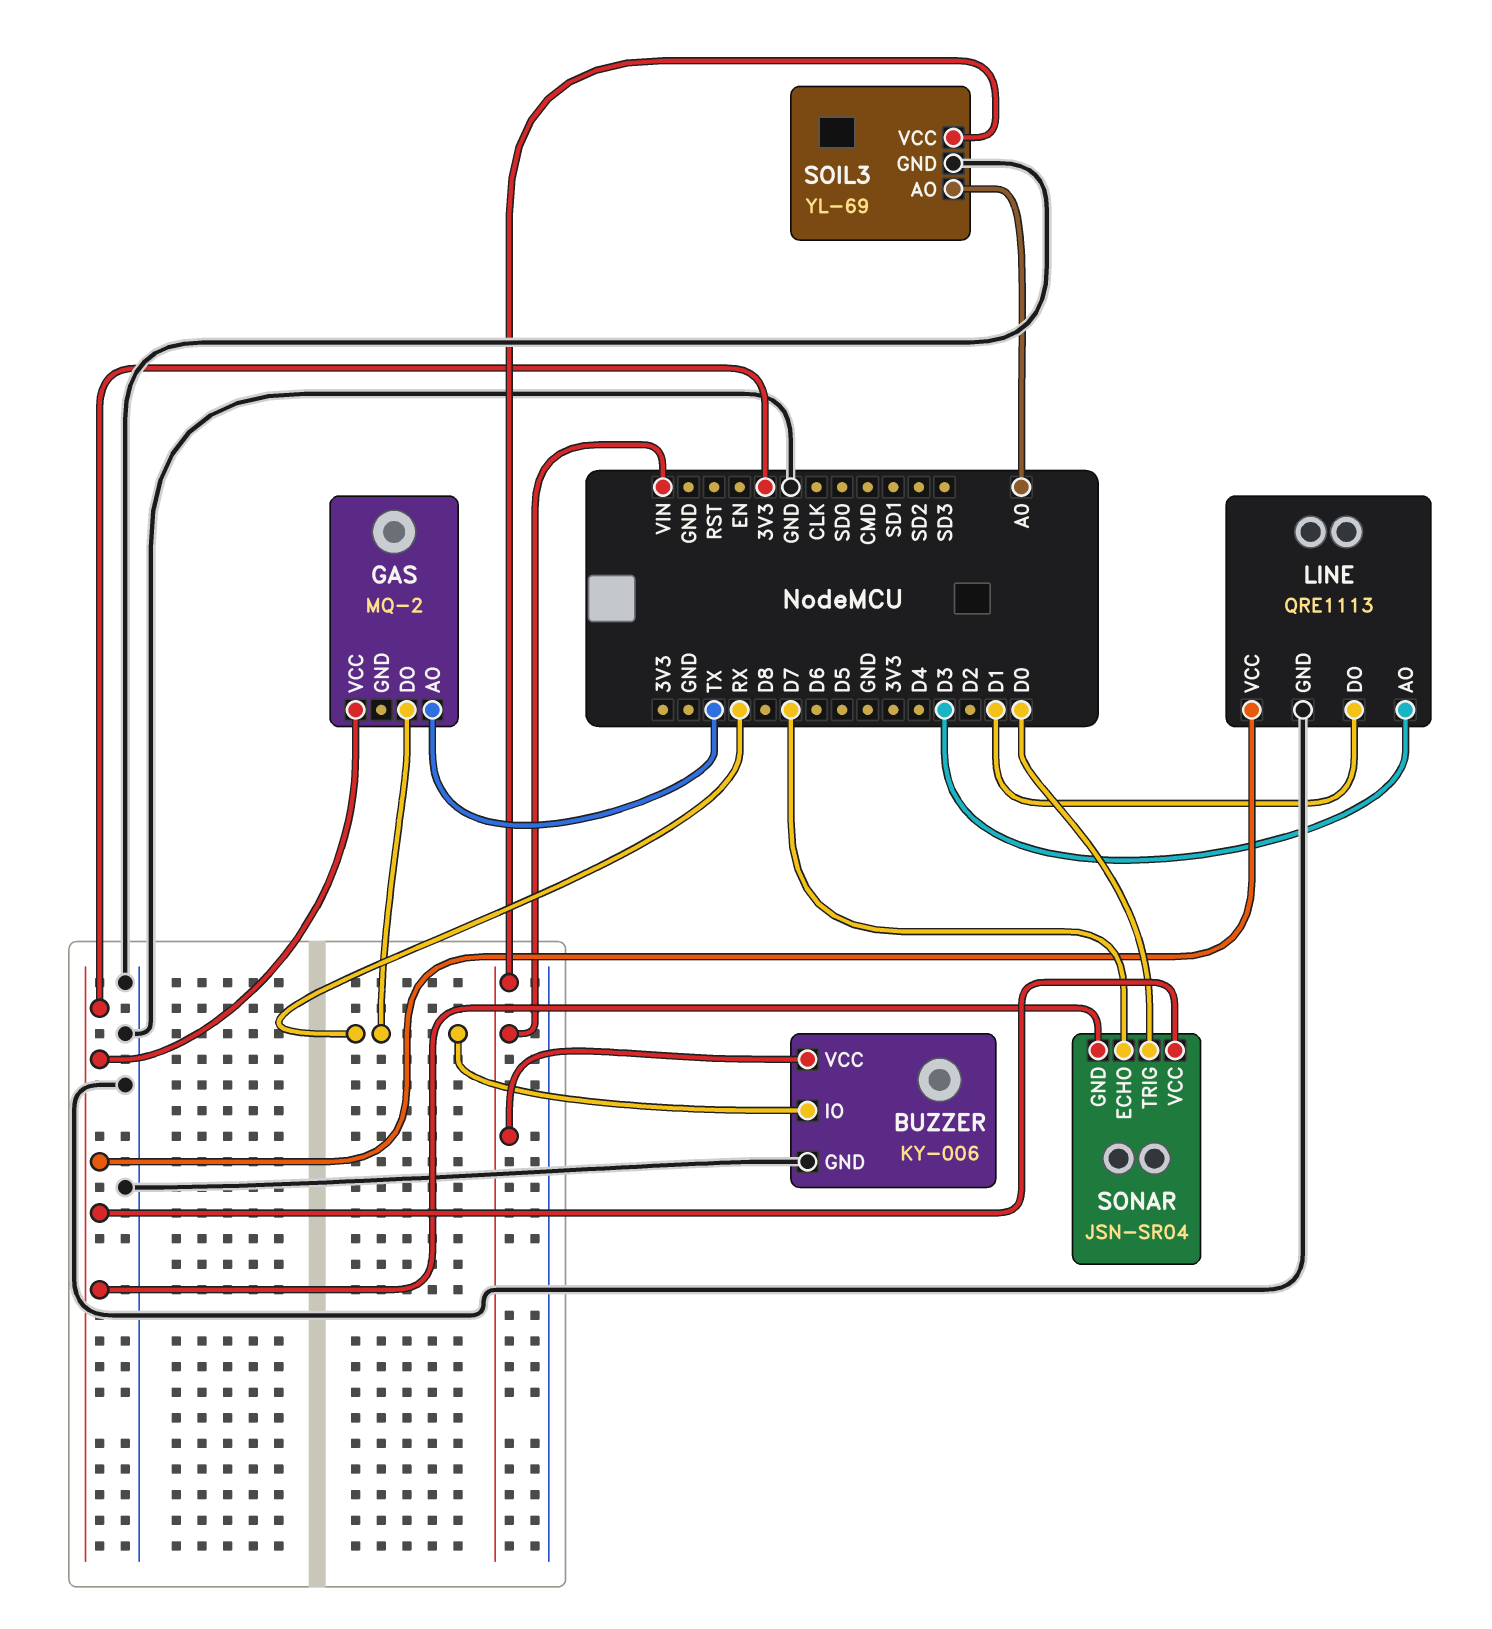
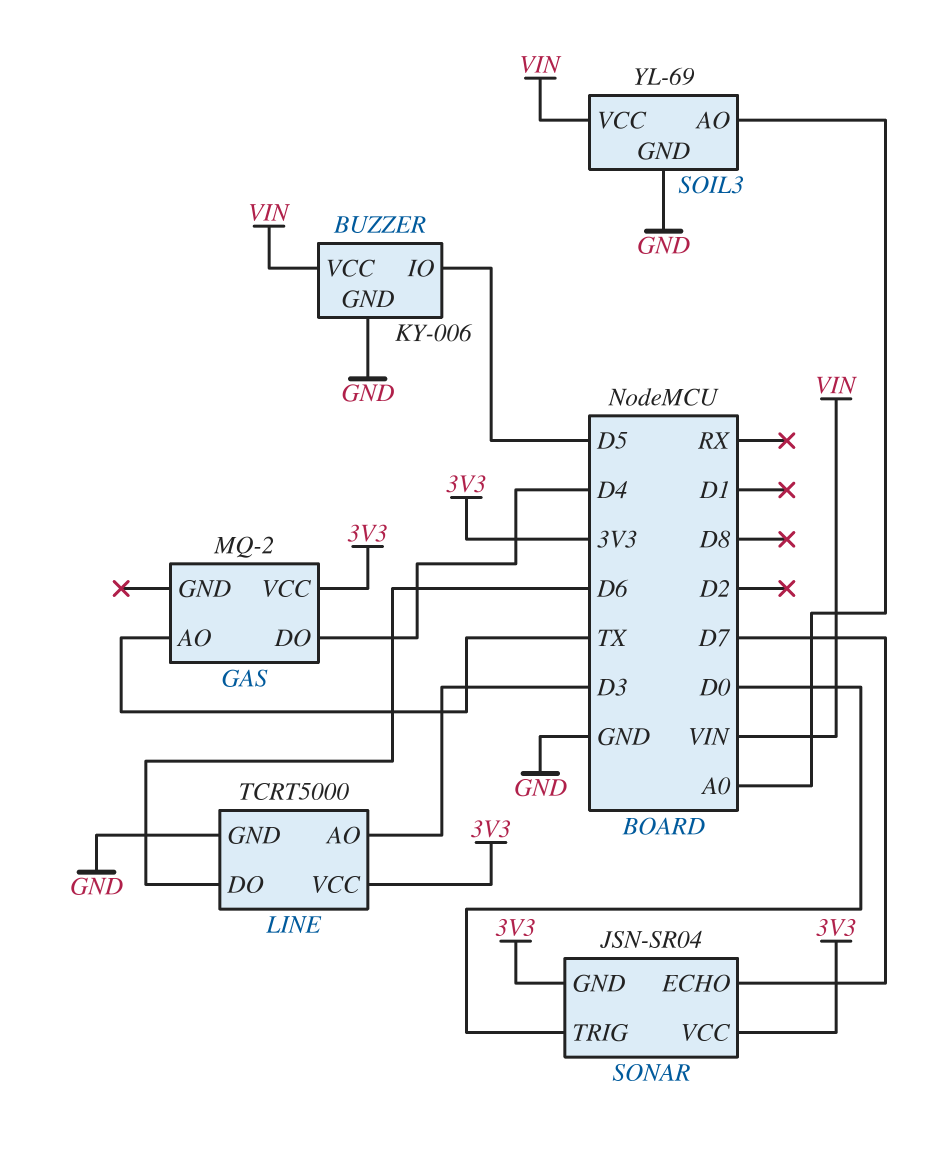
BUZZER pin IO: RX -> D5
GAS pin DO: RX -> D4
LINE: QRE1113 -> TCRT5000
LINE pin DO: D1 -> D6

